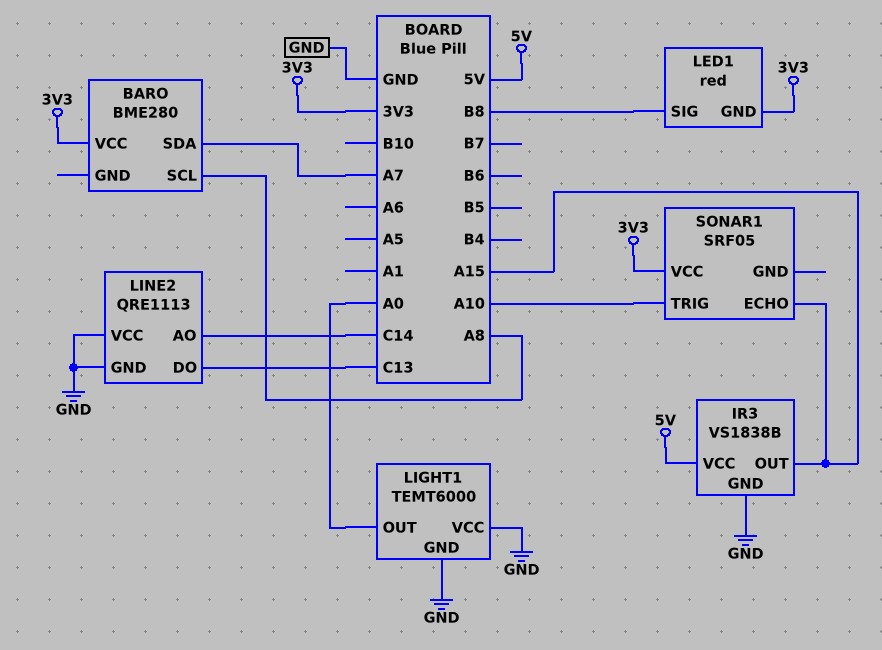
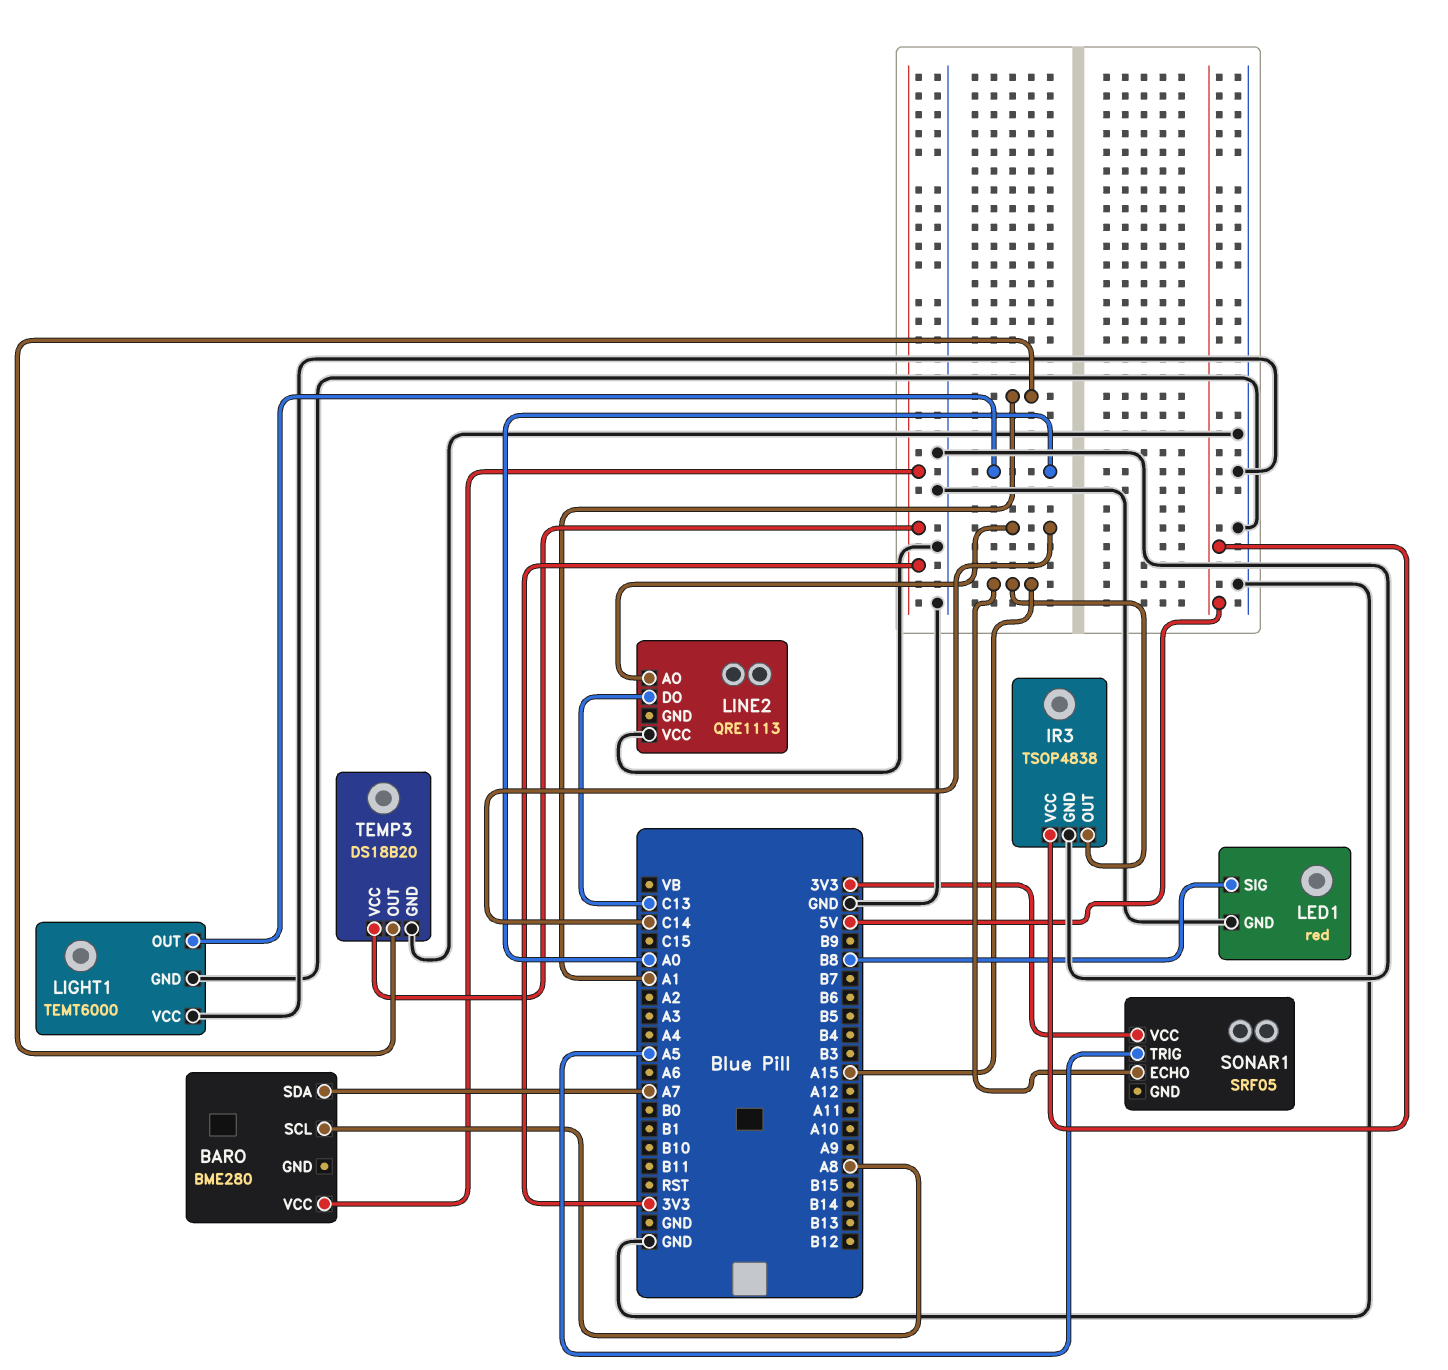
IR3: VS1838B -> TSOP4838
LED1 pin GND: 3V3 -> GND
LINE2 pin GND: GND -> none
SONAR1 pin TRIG: A10 -> A5
TEMP3: none -> DS18B20
TEMP3 pin GND: none -> GND
TEMP3 pin OUT: none -> A1
TEMP3 pin VCC: none -> 3V3

